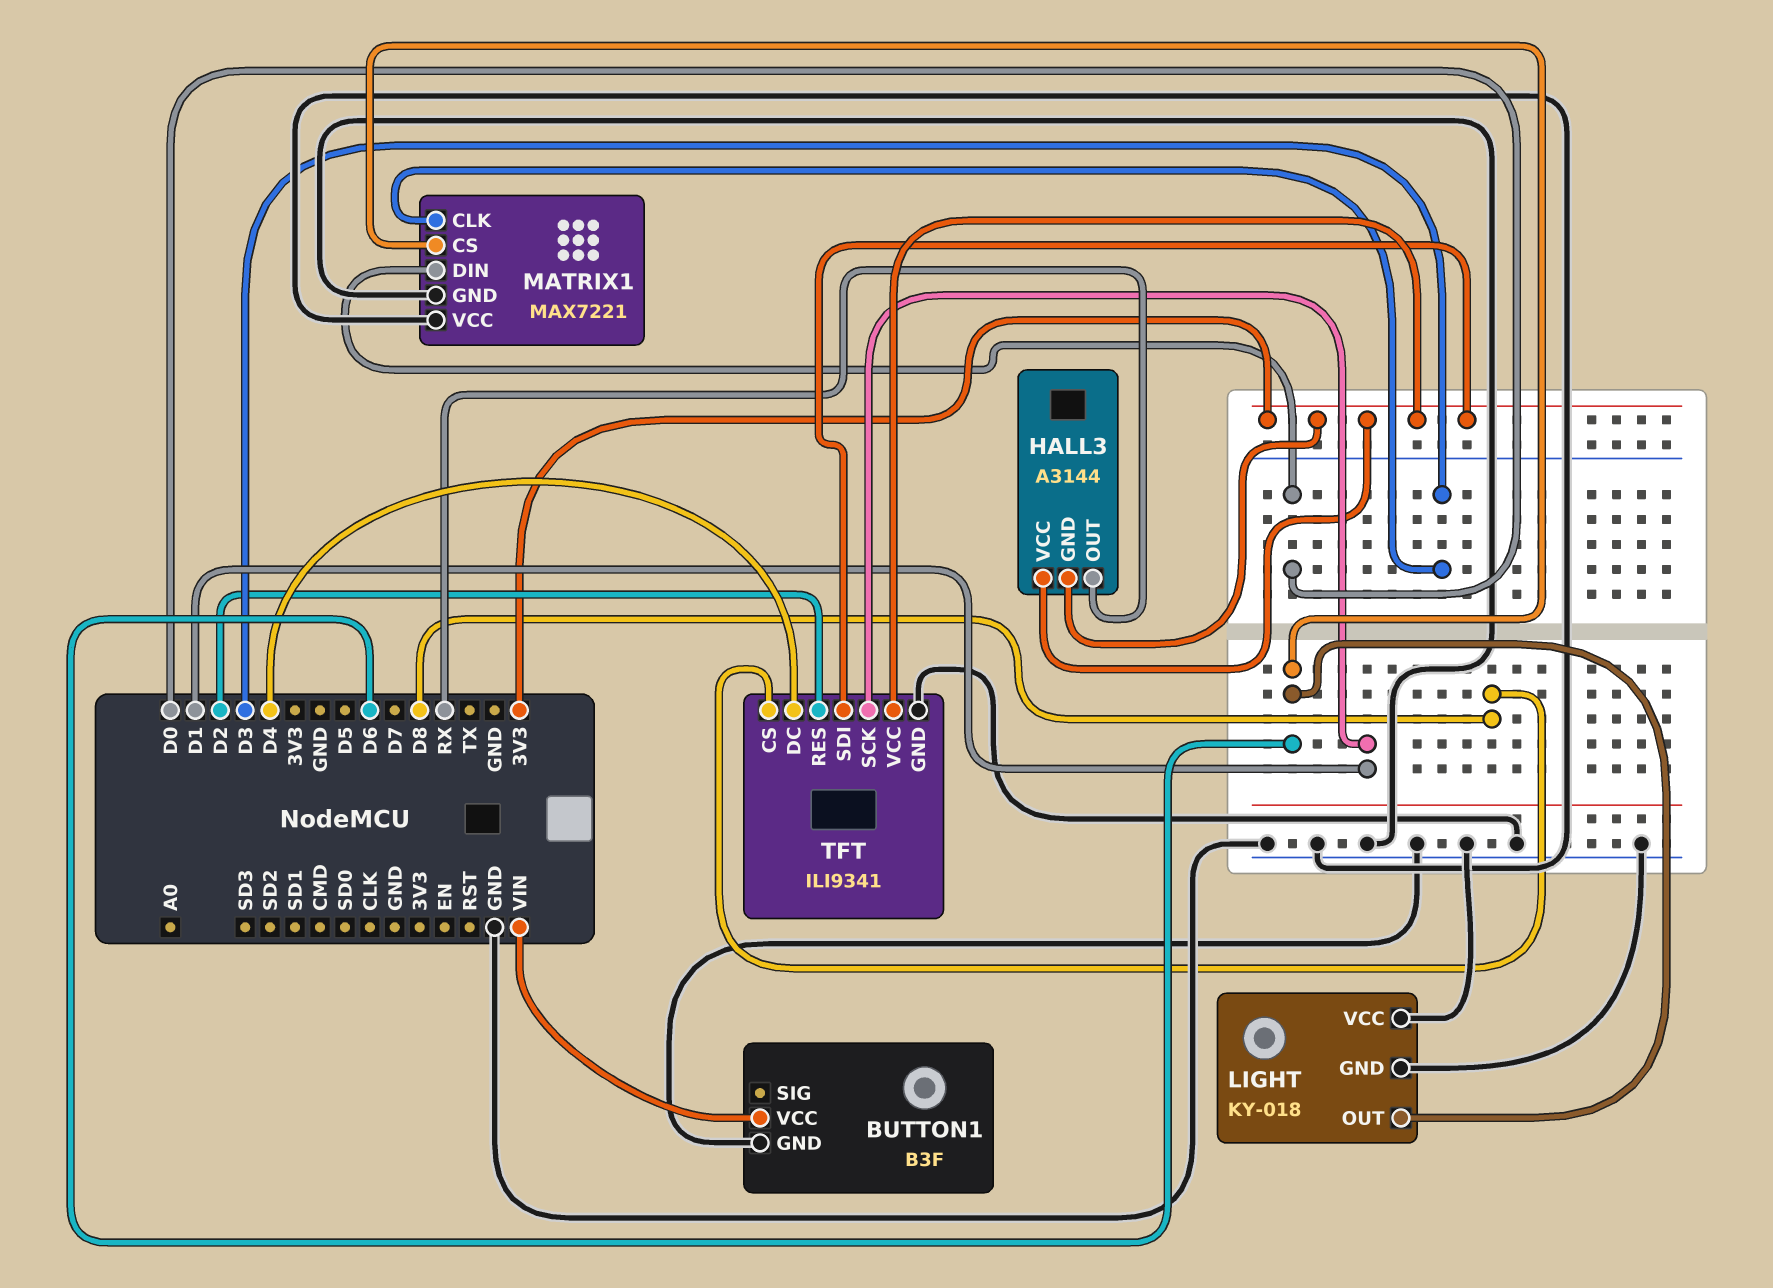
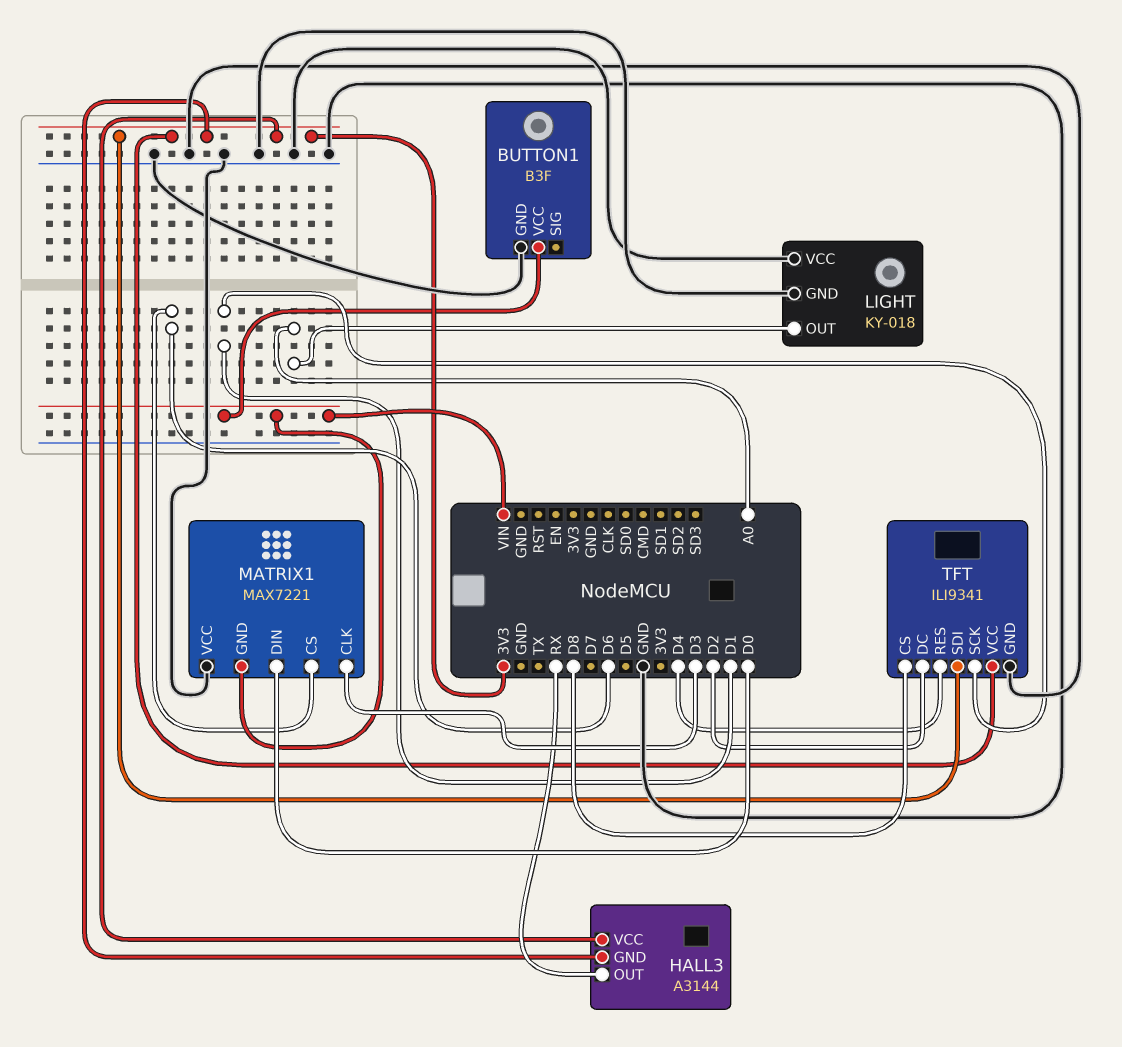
LIGHT pin OUT: D6 -> A0
MATRIX1 pin GND: GND -> VIN
TFT pin DC: D4 -> D2
TFT pin RES: D2 -> D4

